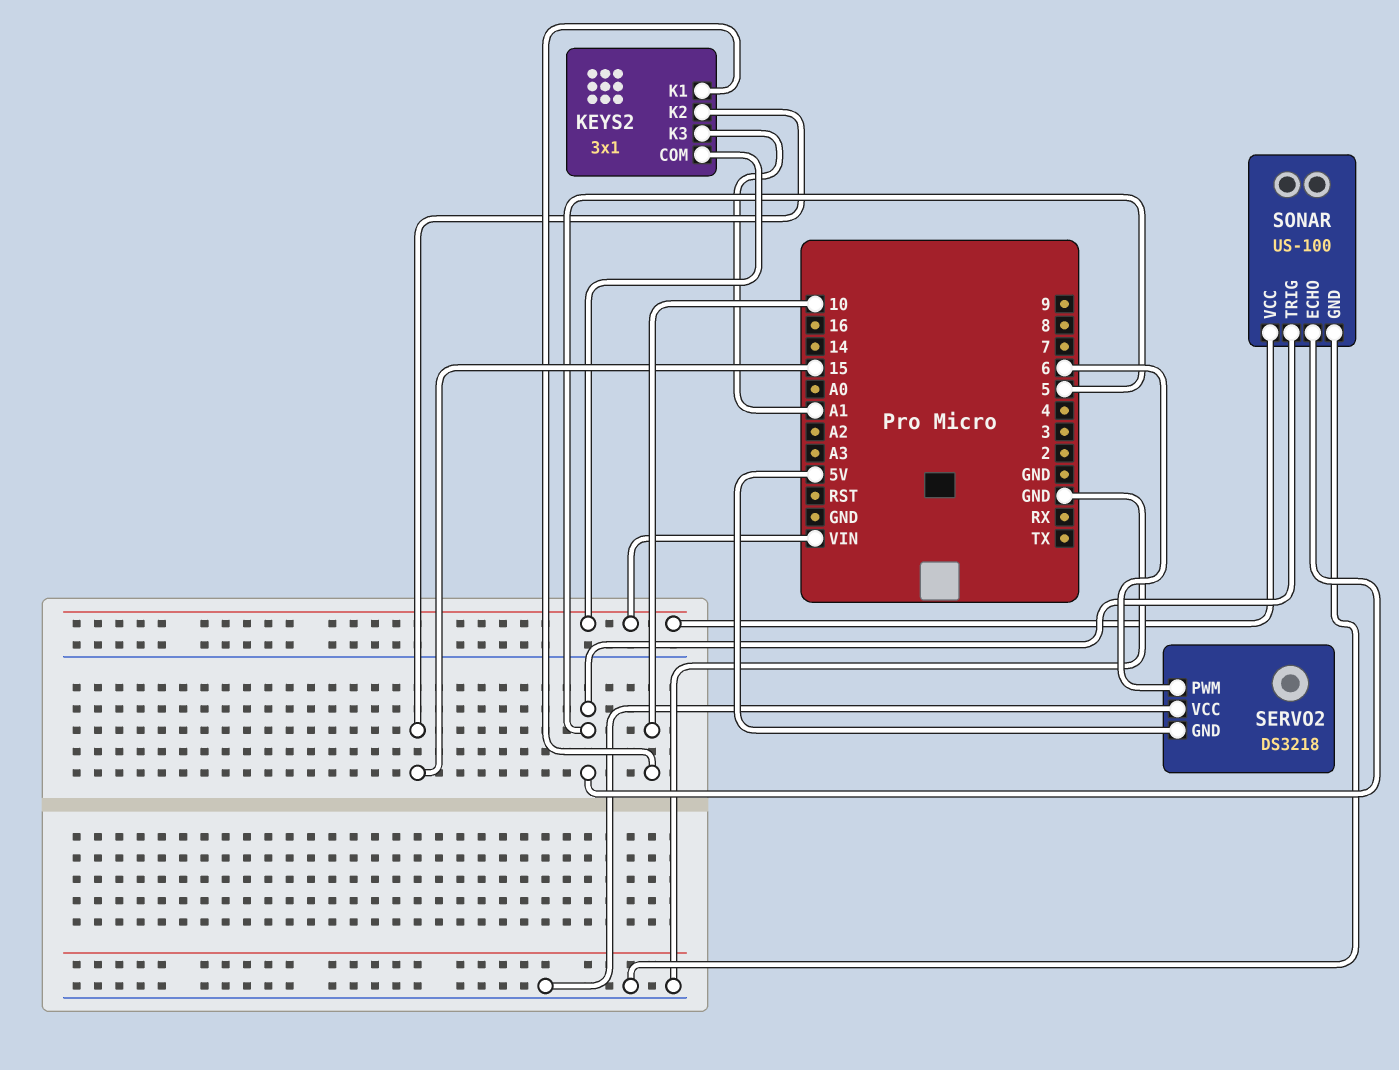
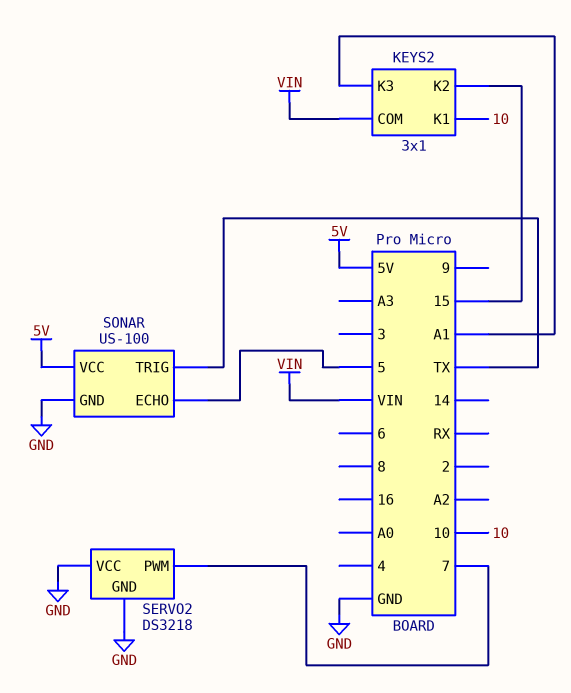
SERVO2 pin GND: 5V -> GND
SERVO2 pin PWM: 6 -> 7
SONAR pin TRIG: 5 -> TX
SONAR pin VCC: VIN -> 5V

